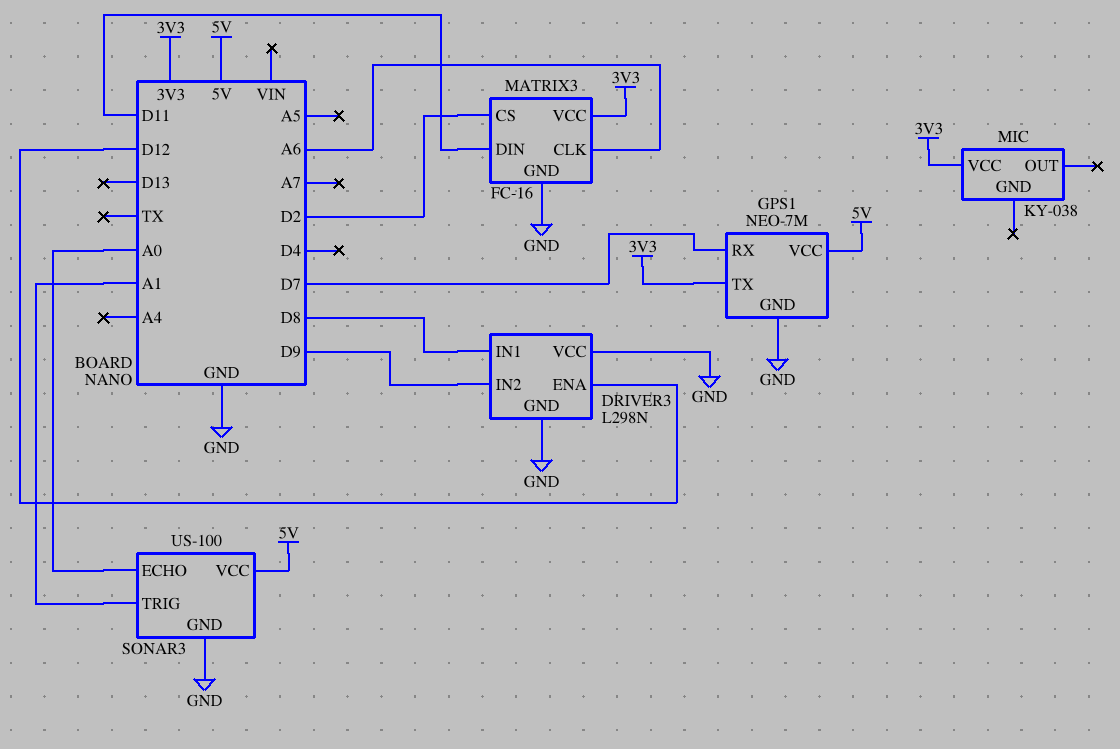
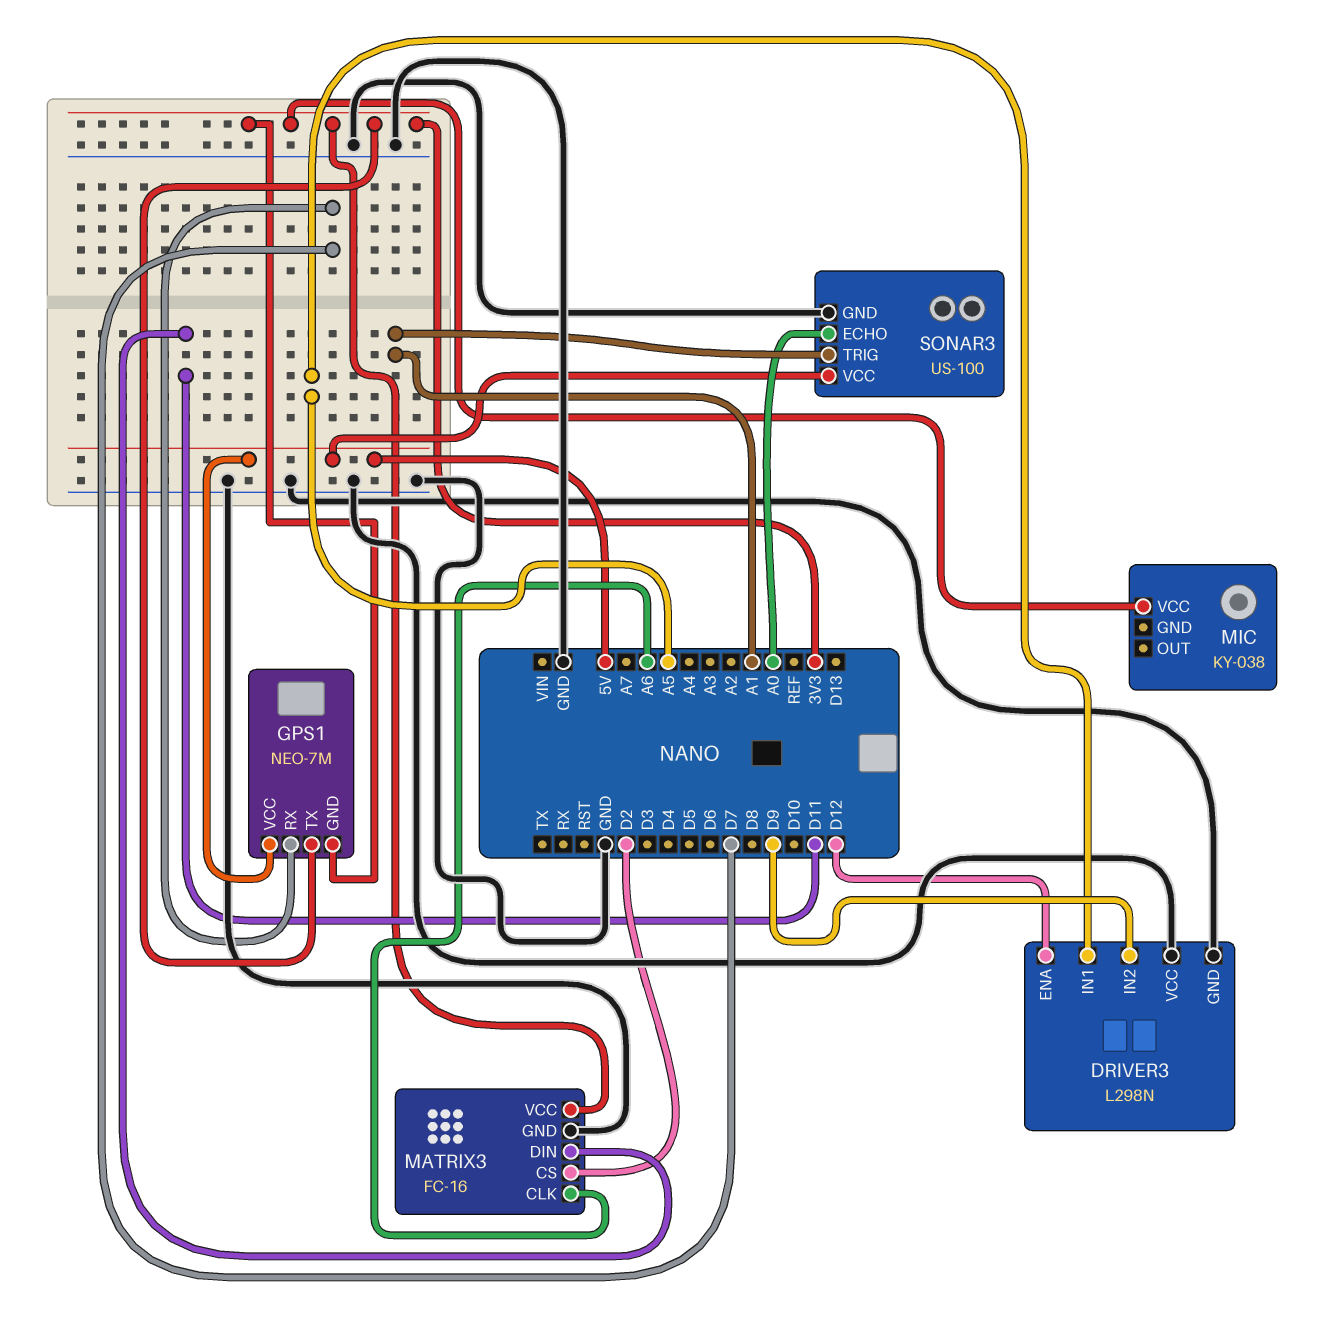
DRIVER3 pin IN1: D8 -> A5
GPS1 pin GND: GND -> 3V3

